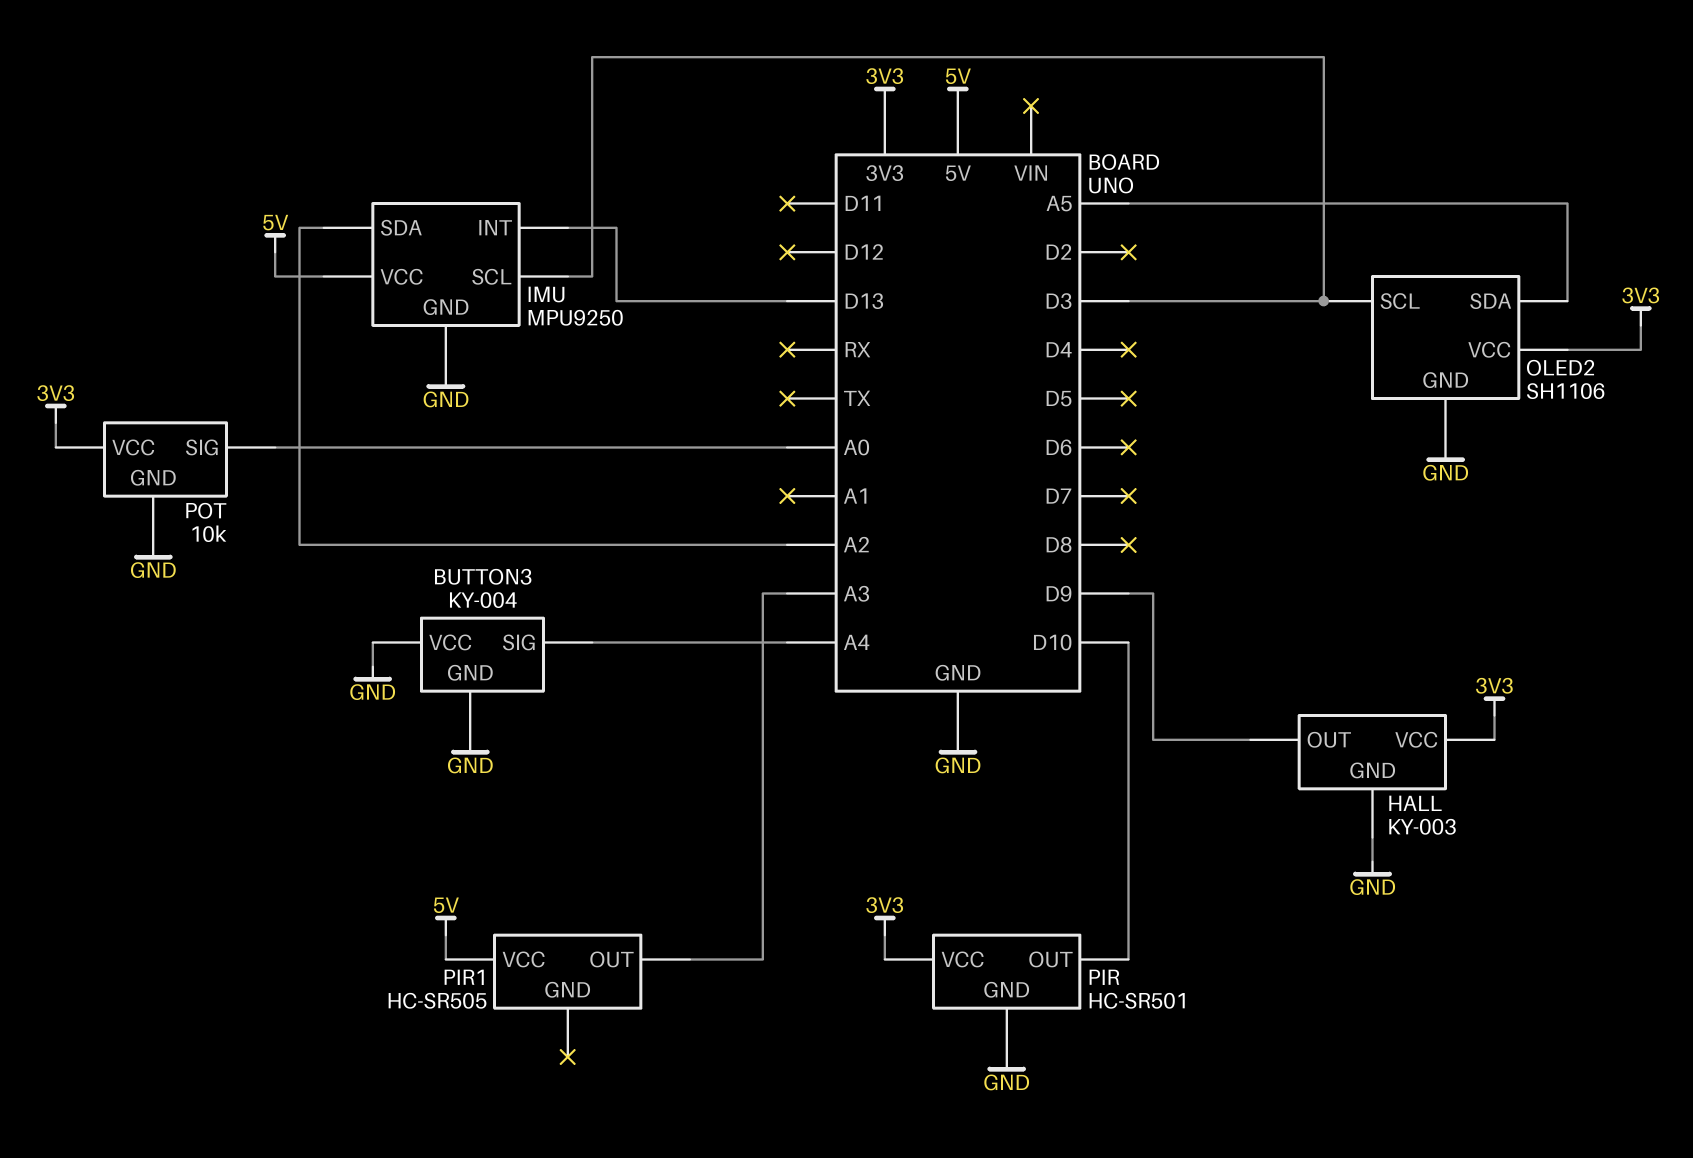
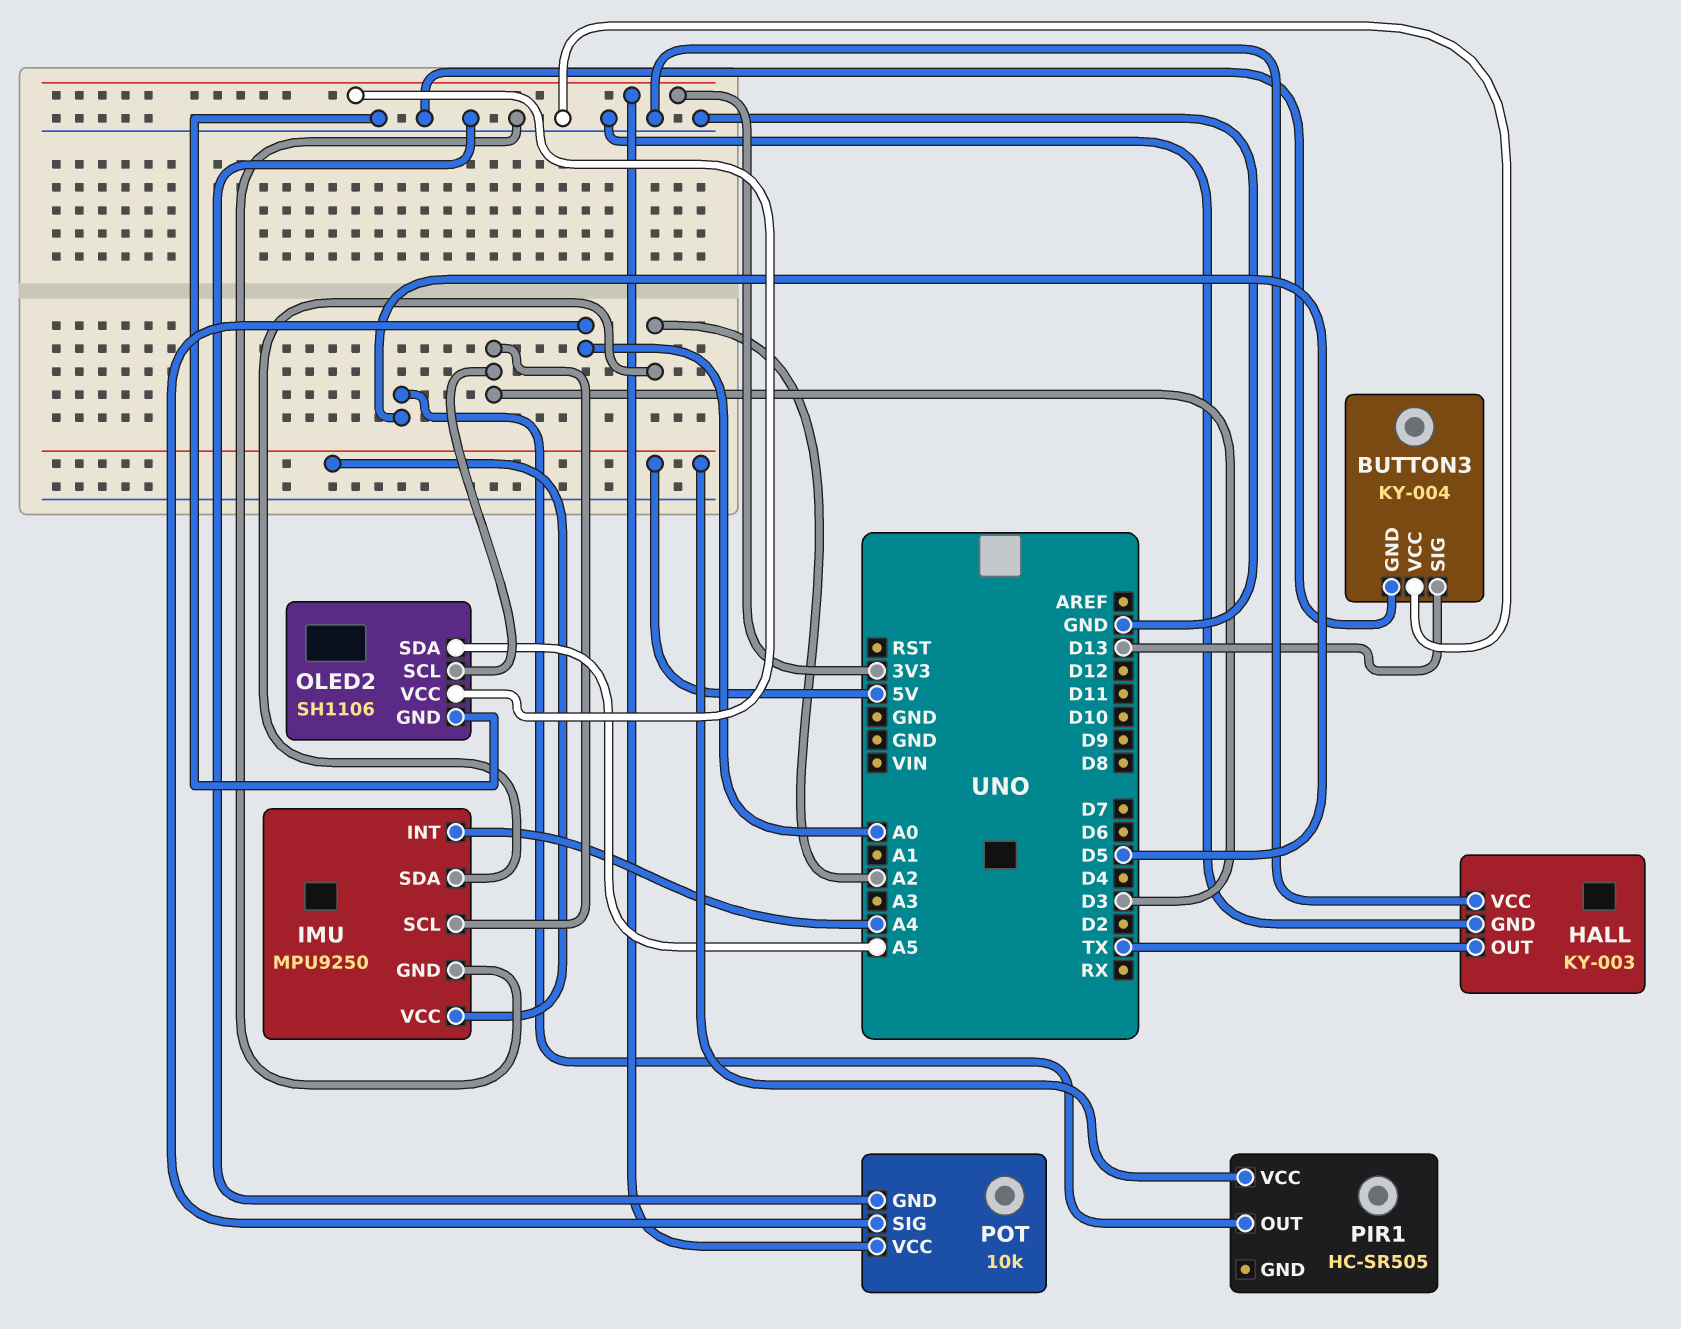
BUTTON3 pin SIG: A4 -> D13
HALL pin OUT: D9 -> TX
HALL pin VCC: 3V3 -> GND
IMU pin INT: D13 -> A4
PIR: HC-SR501 -> none
PIR pin GND: GND -> none
PIR pin OUT: D10 -> none
PIR pin VCC: 3V3 -> none
PIR1 pin OUT: A3 -> D5

